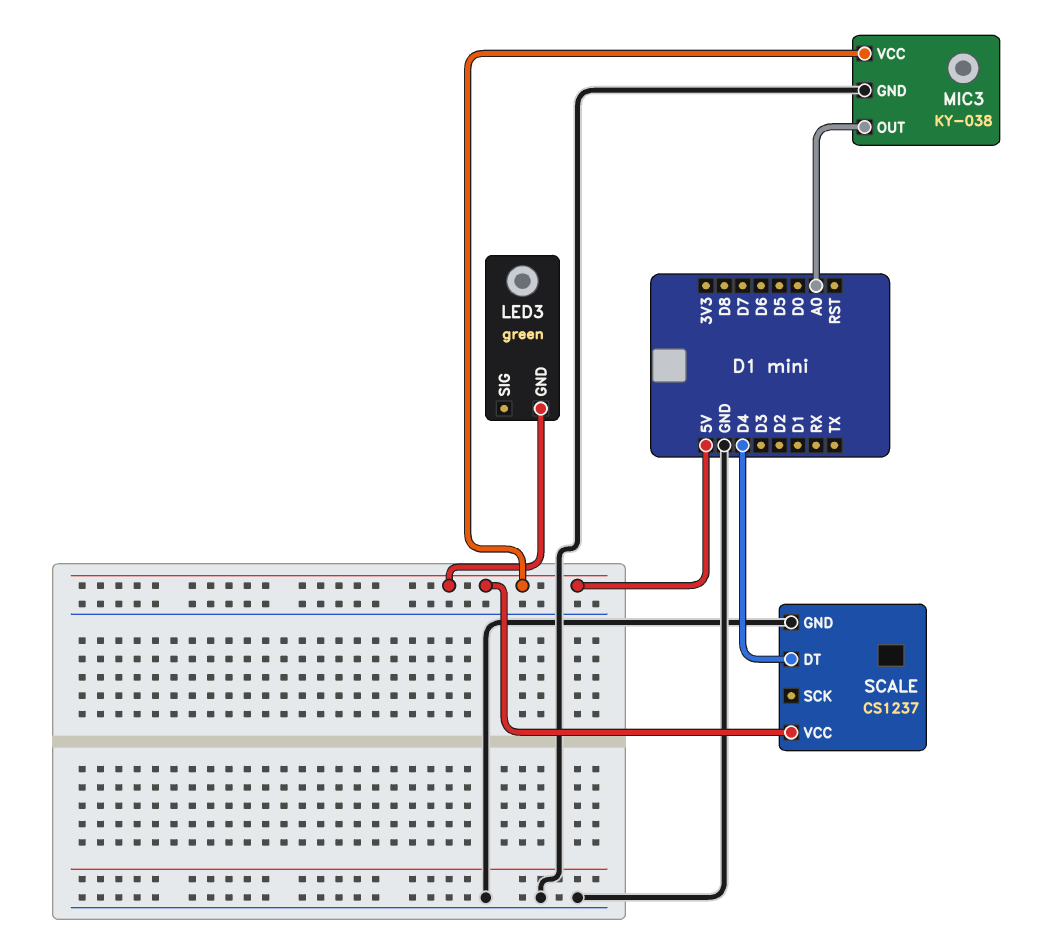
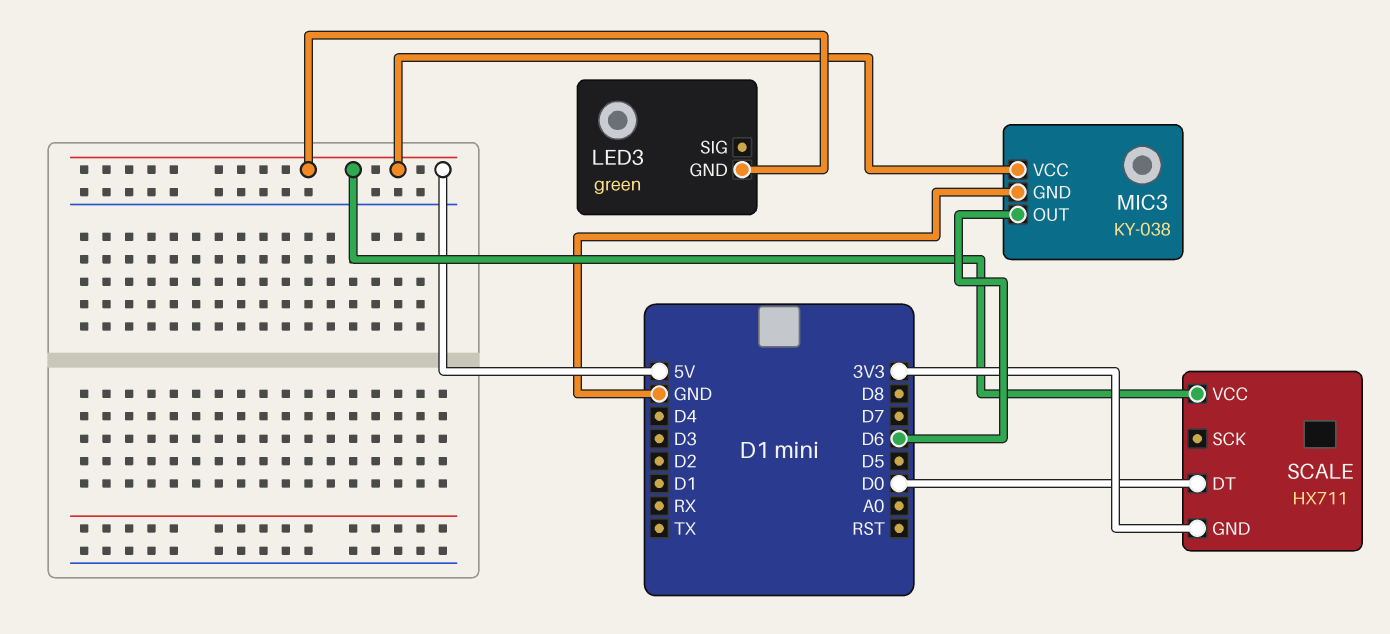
MIC3 pin OUT: A0 -> D6
SCALE: CS1237 -> HX711
SCALE pin DT: D4 -> D0
SCALE pin GND: GND -> 3V3

